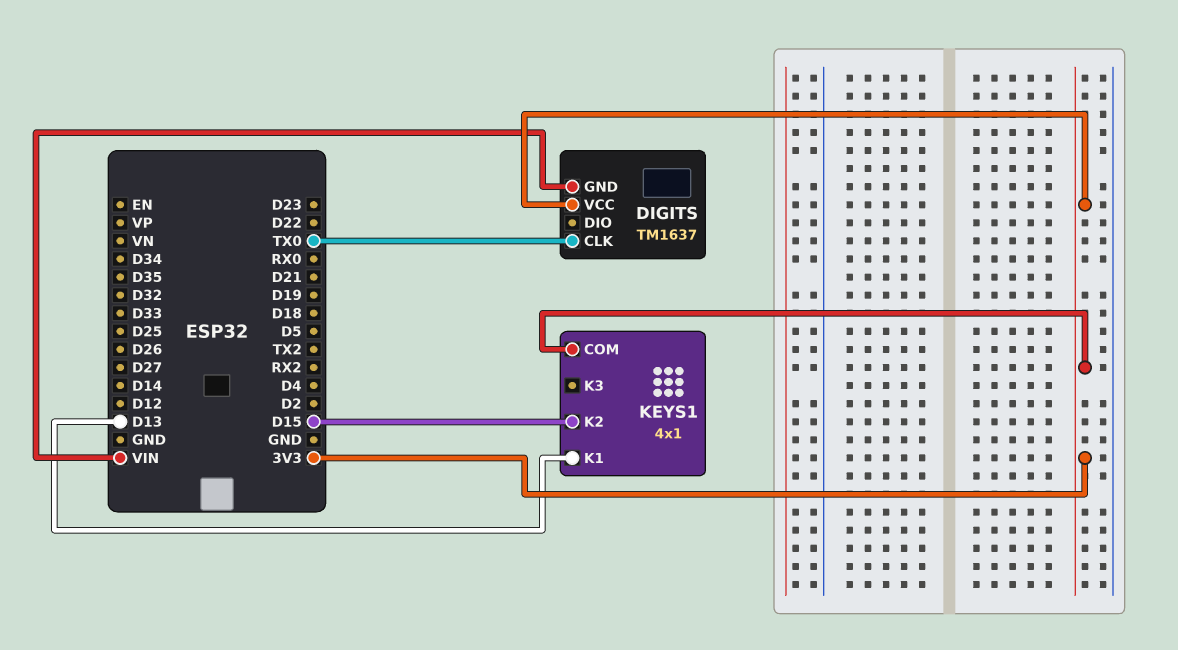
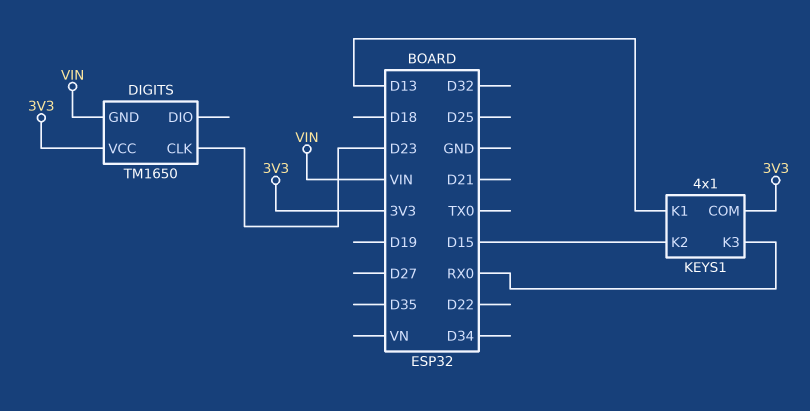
DIGITS: TM1637 -> TM1650
DIGITS pin CLK: TX0 -> D23
KEYS1 pin K3: none -> RX0

